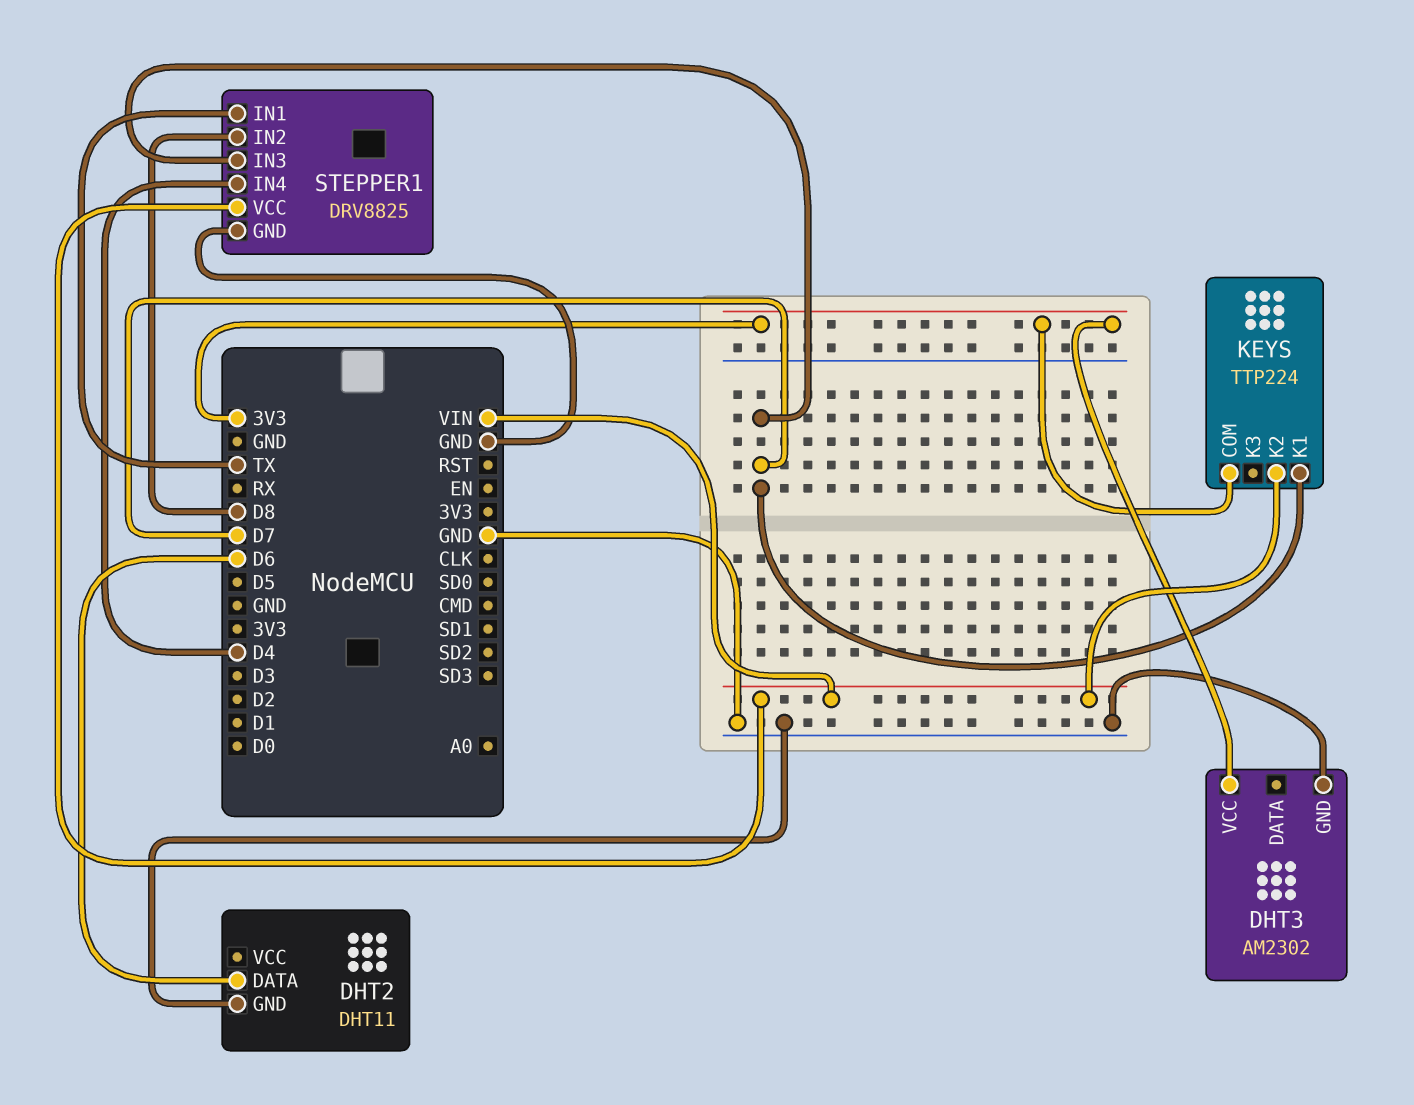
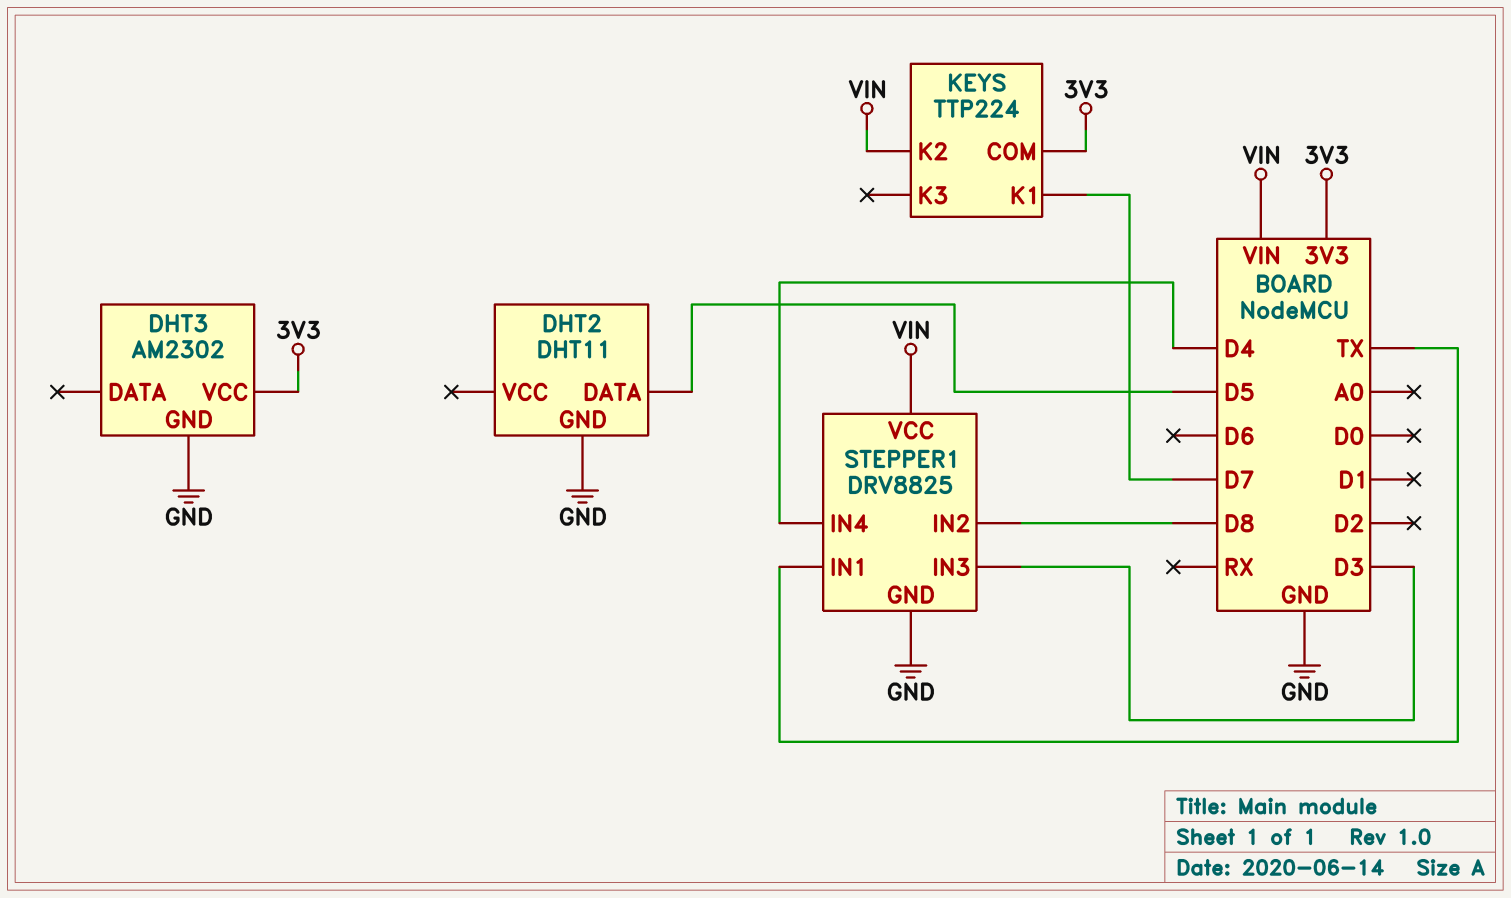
DHT2 pin DATA: D6 -> D5
STEPPER1 pin IN3: D7 -> D3

